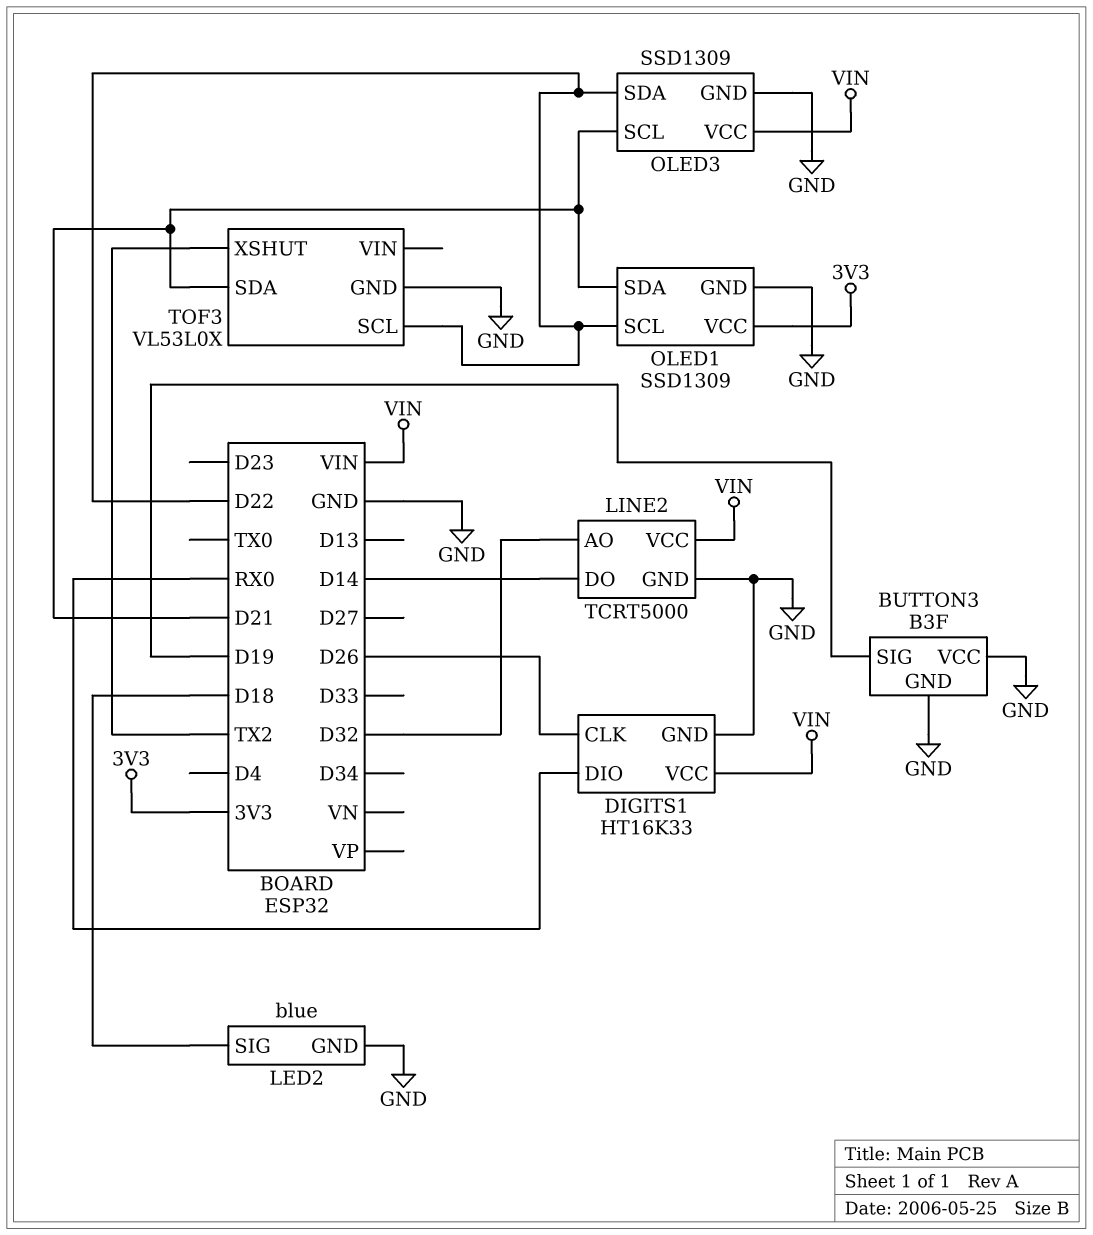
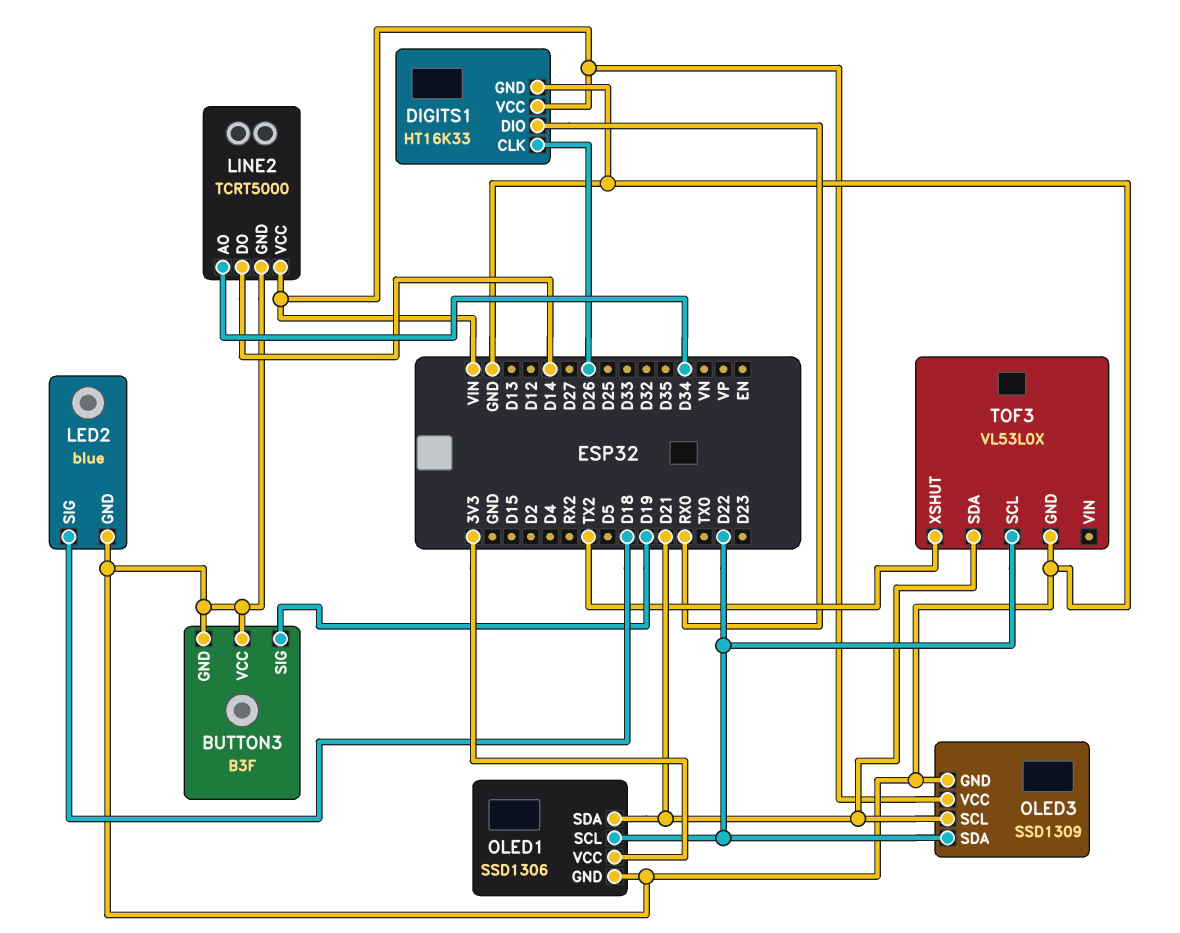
LINE2 pin AO: D32 -> D34
OLED1: SSD1309 -> SSD1306

